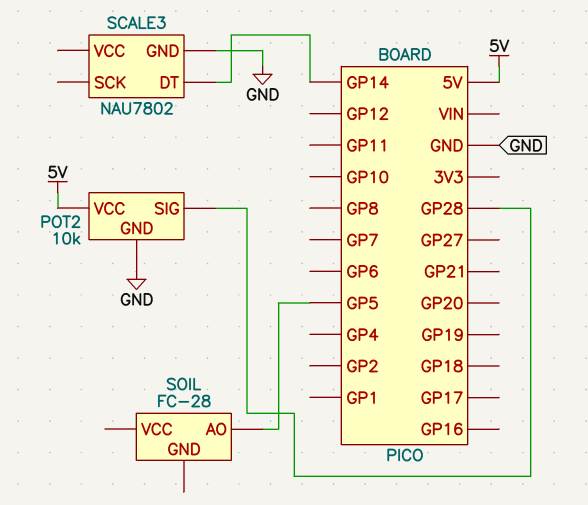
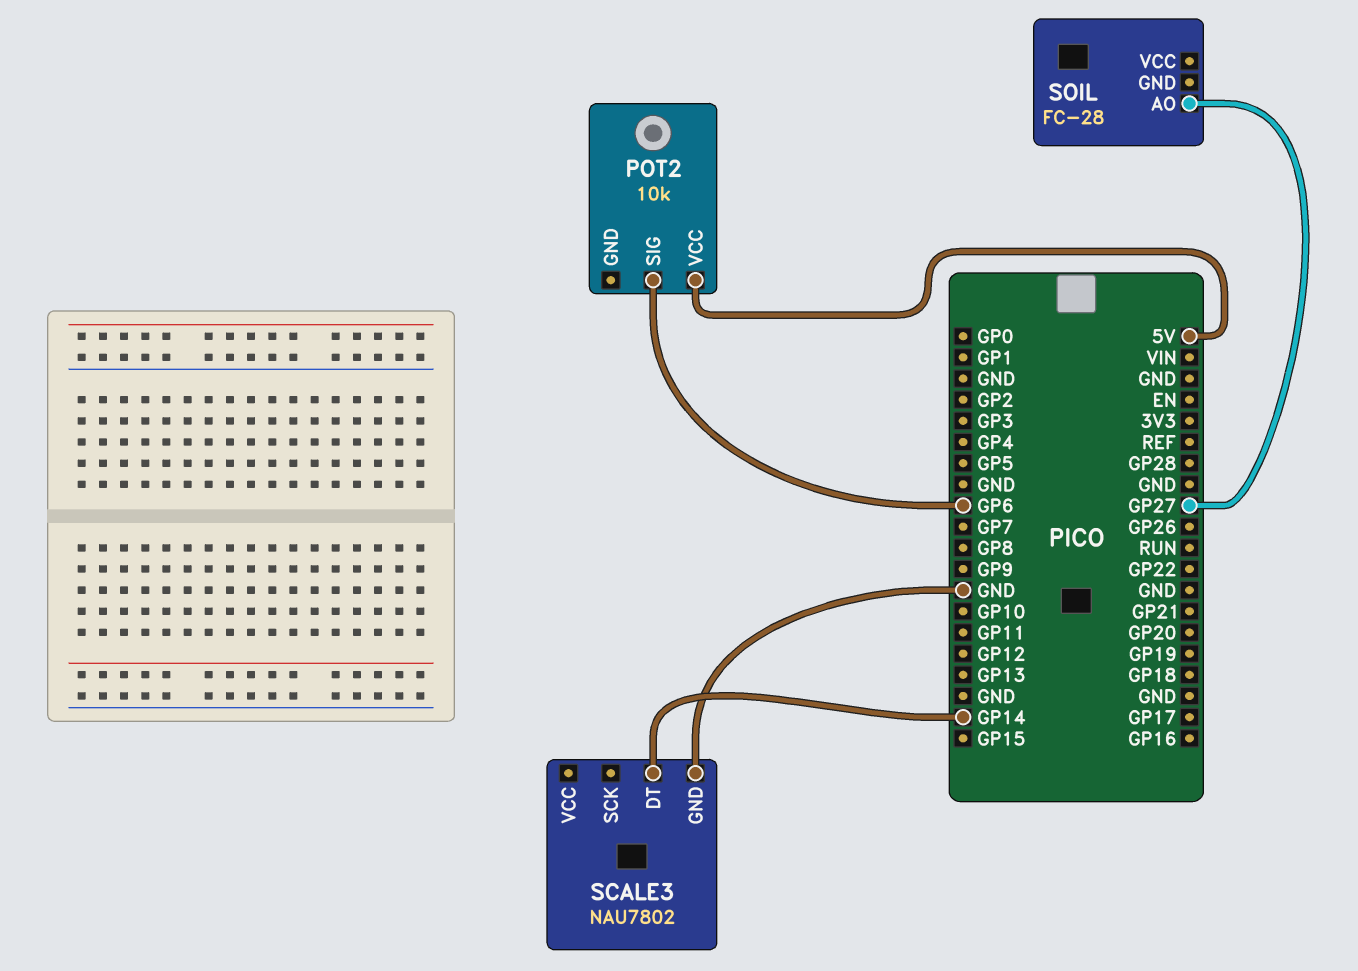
POT2 pin GND: GND -> none
POT2 pin SIG: GP28 -> GP6
SOIL pin AO: GP5 -> GP27

